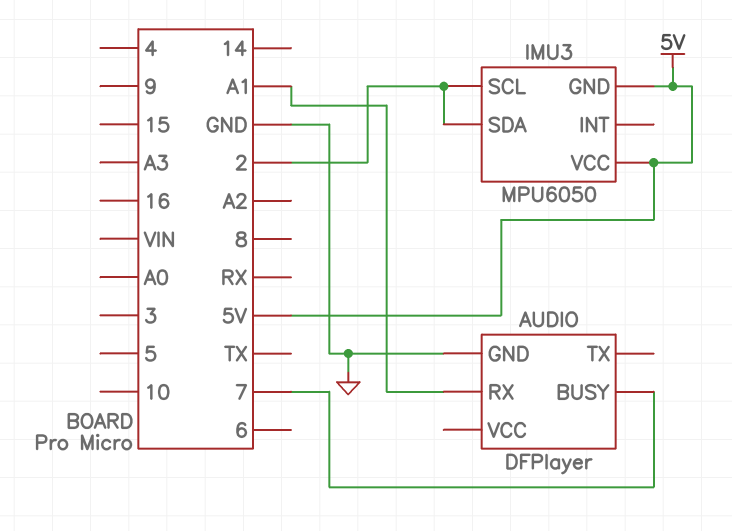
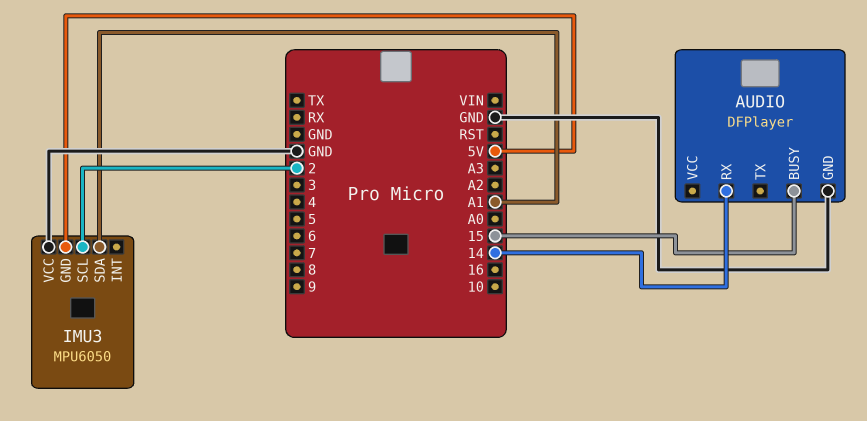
AUDIO pin BUSY: 7 -> 15
AUDIO pin RX: A1 -> 14
IMU3 pin SDA: 2 -> A1
IMU3 pin VCC: 5V -> GND

